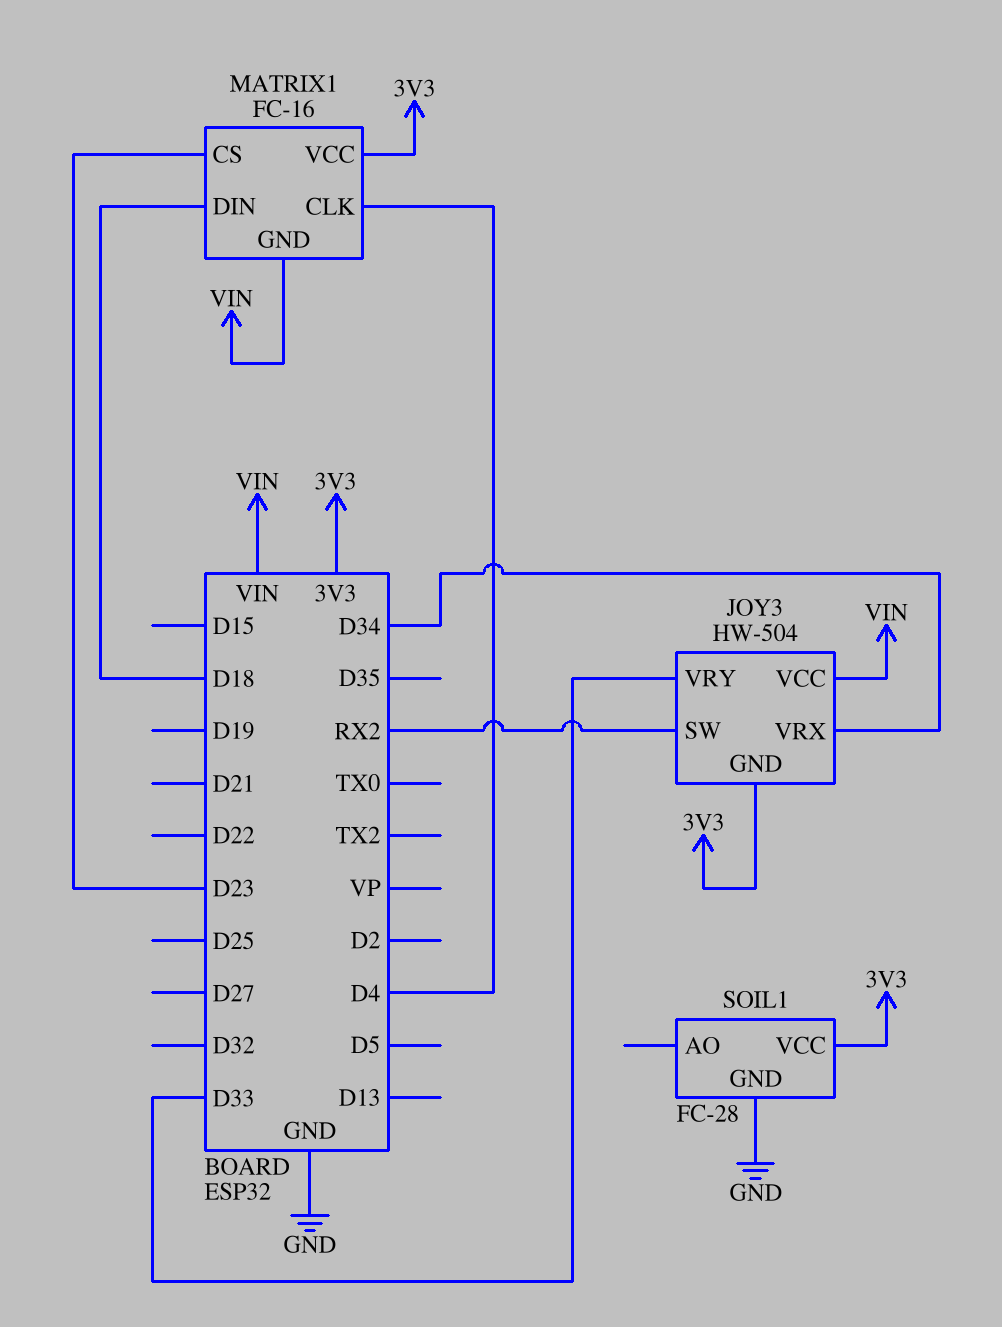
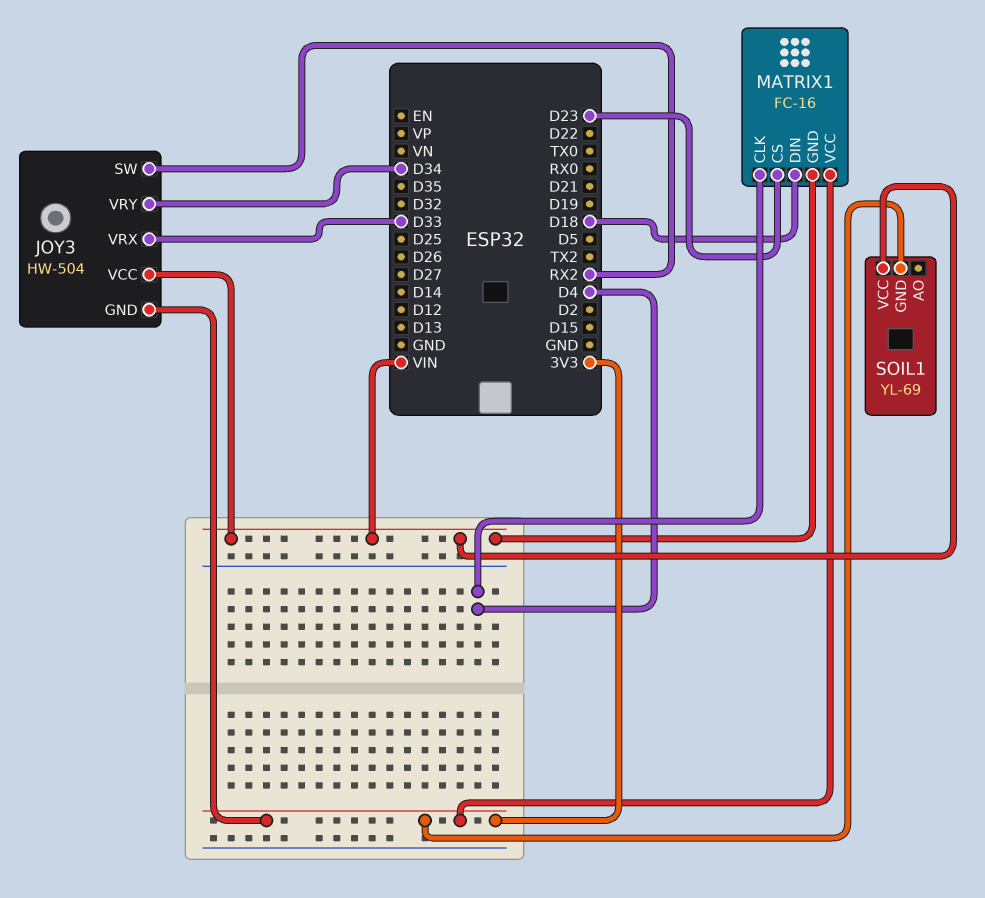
JOY3 pin VRX: D34 -> D33
JOY3 pin VRY: D33 -> D34
SOIL1: FC-28 -> YL-69
SOIL1 pin GND: GND -> 3V3
SOIL1 pin VCC: 3V3 -> VIN

